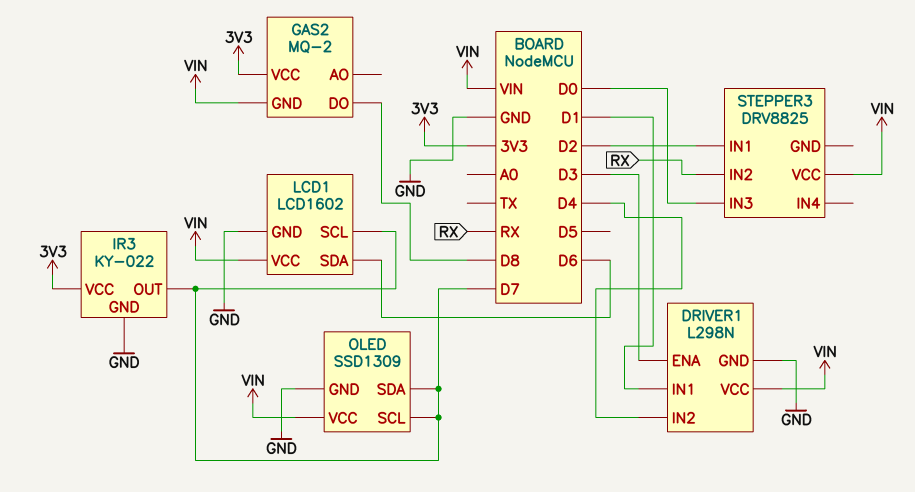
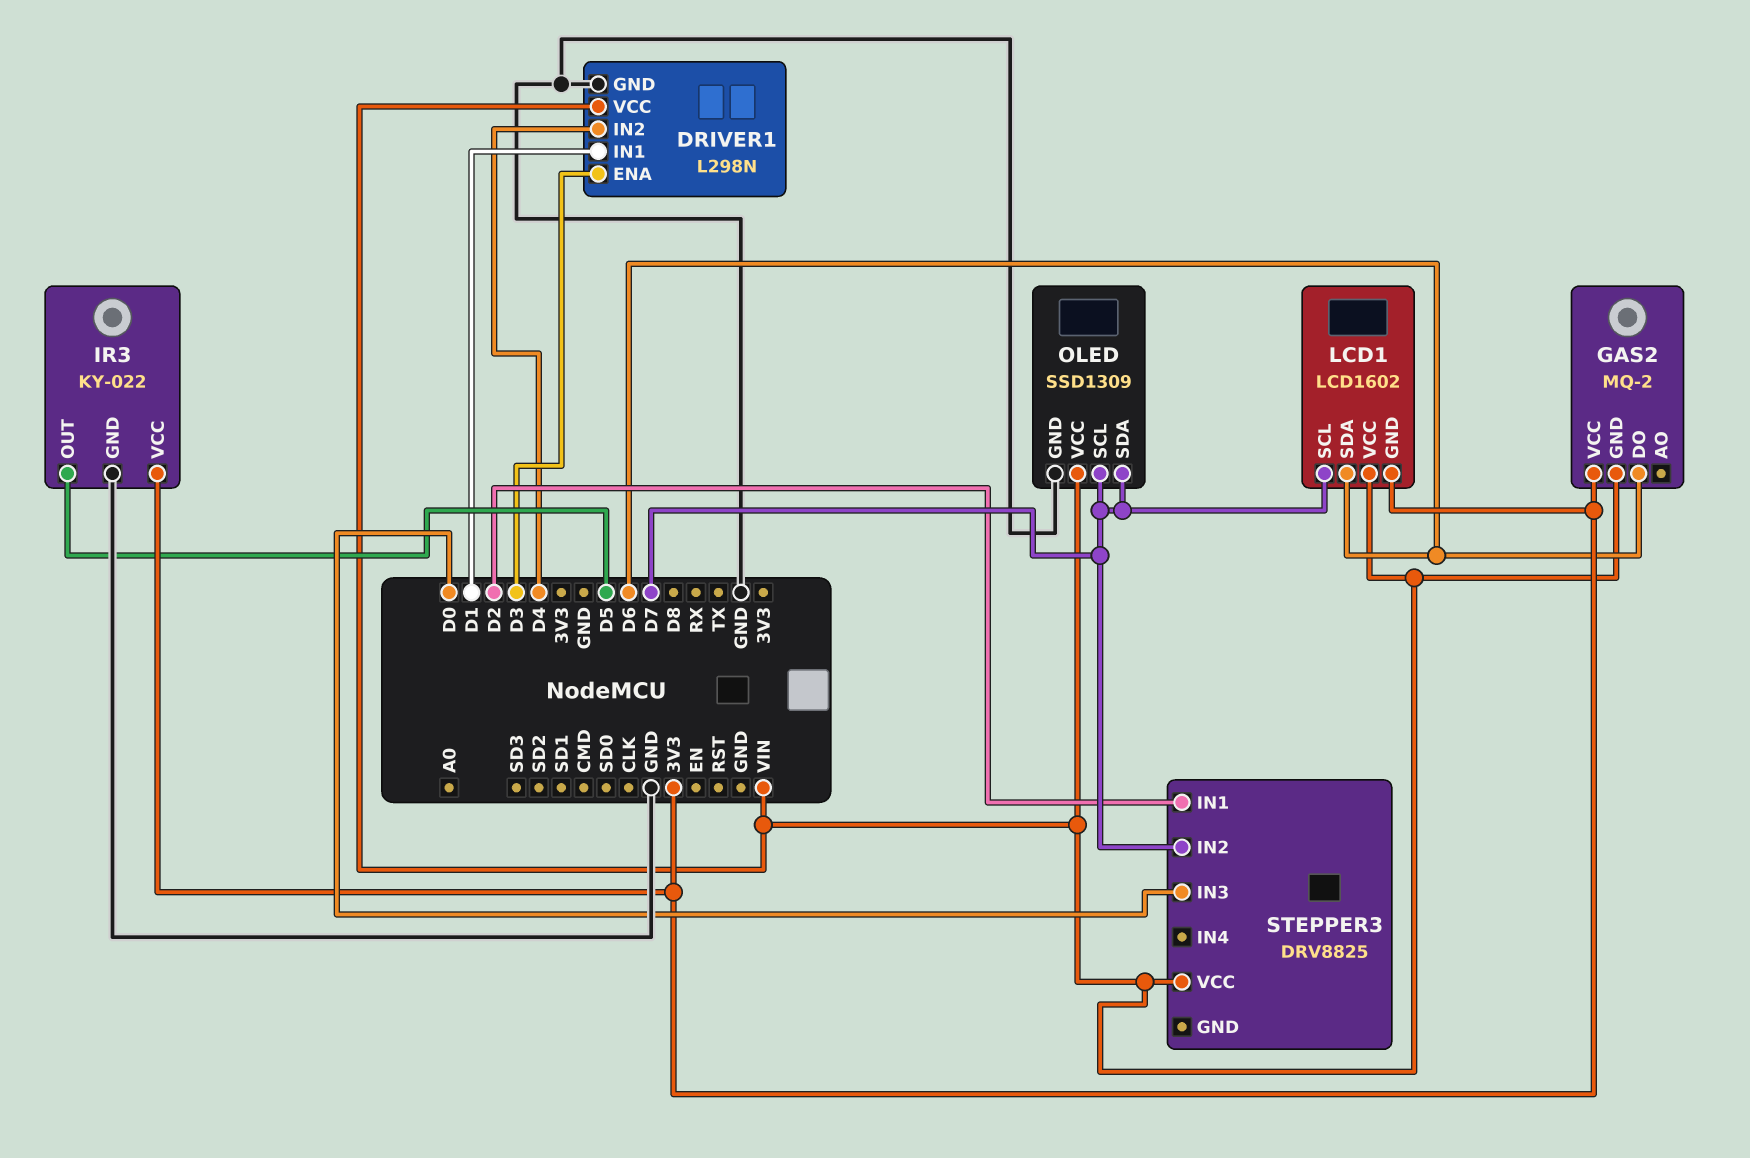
GAS2 pin DO: D8 -> D6
IR3 pin OUT: D7 -> D5
LCD1 pin GND: GND -> 3V3
STEPPER3 pin IN2: RX -> D7

